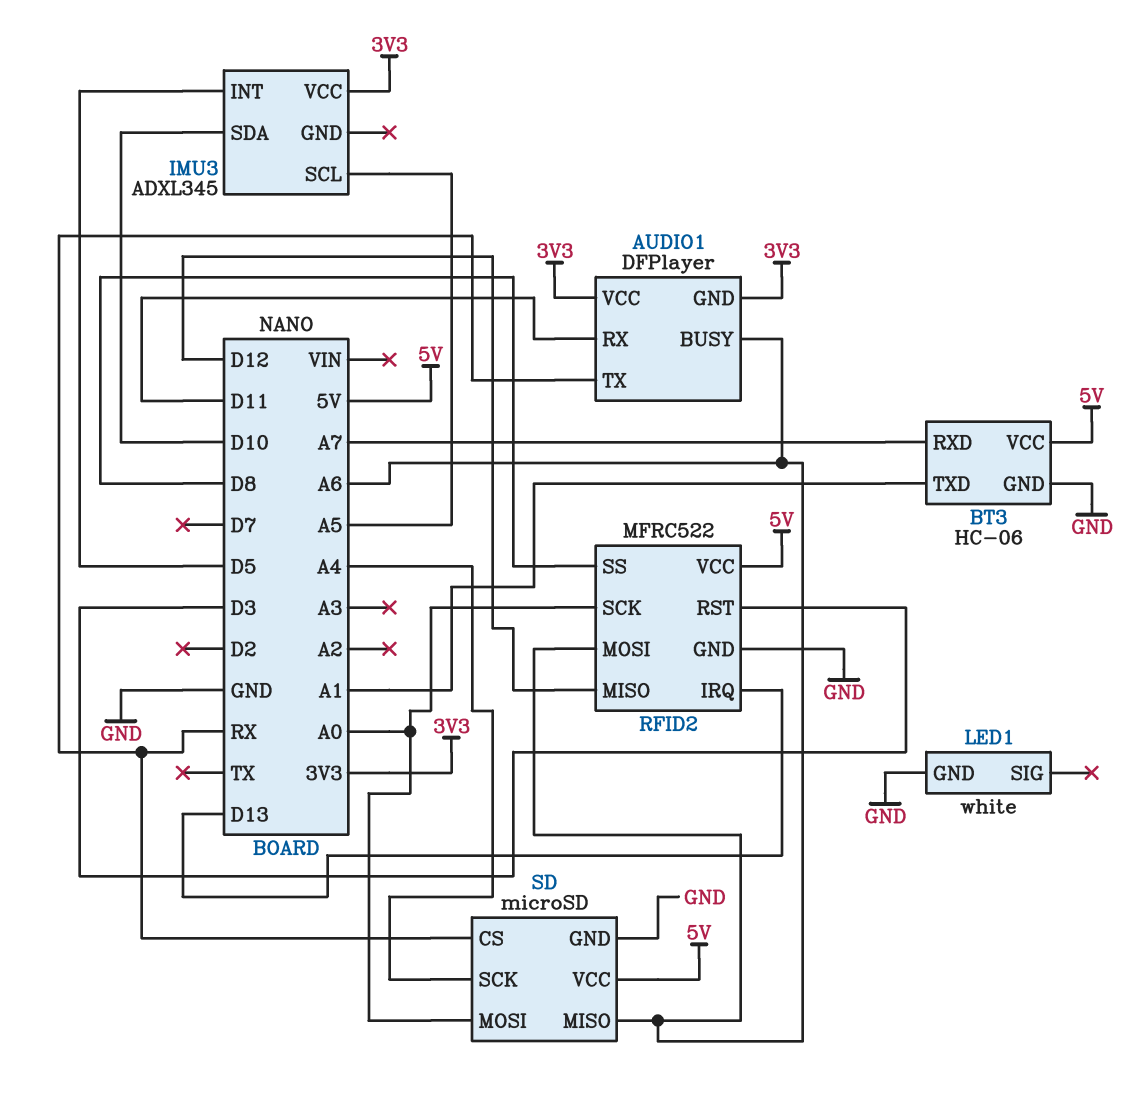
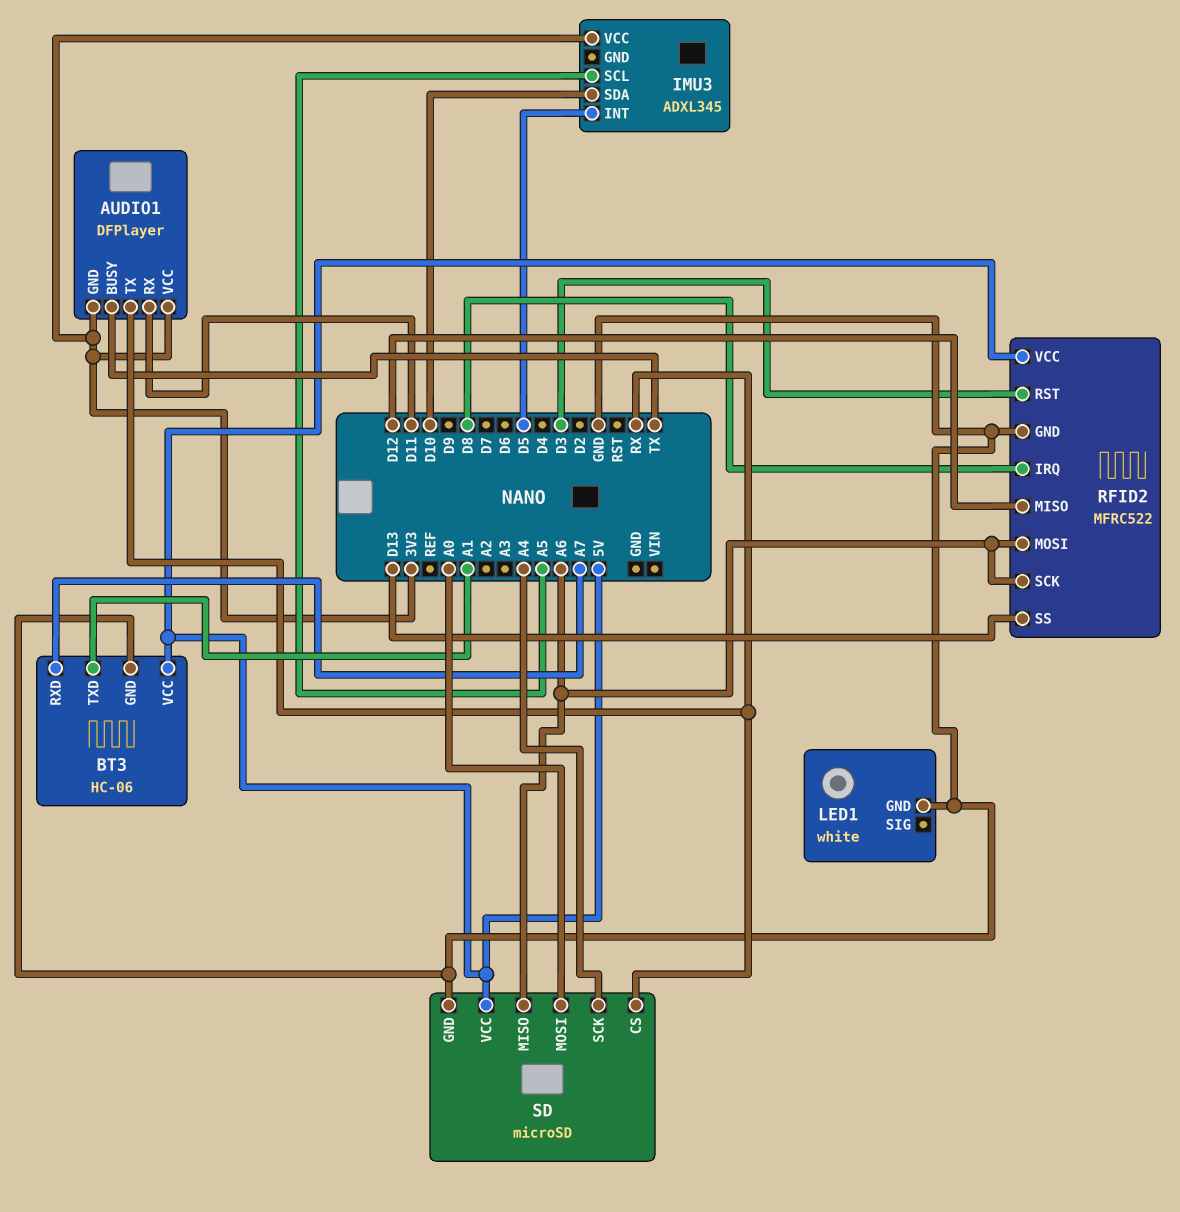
AUDIO1 pin BUSY: A6 -> TX
RFID2 pin IRQ: D13 -> D8
RFID2 pin SCK: A0 -> A6
RFID2 pin SS: D8 -> D13

